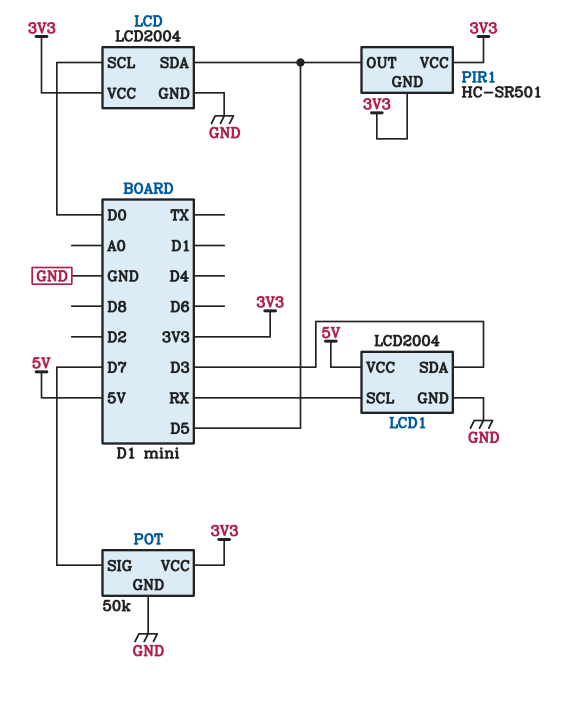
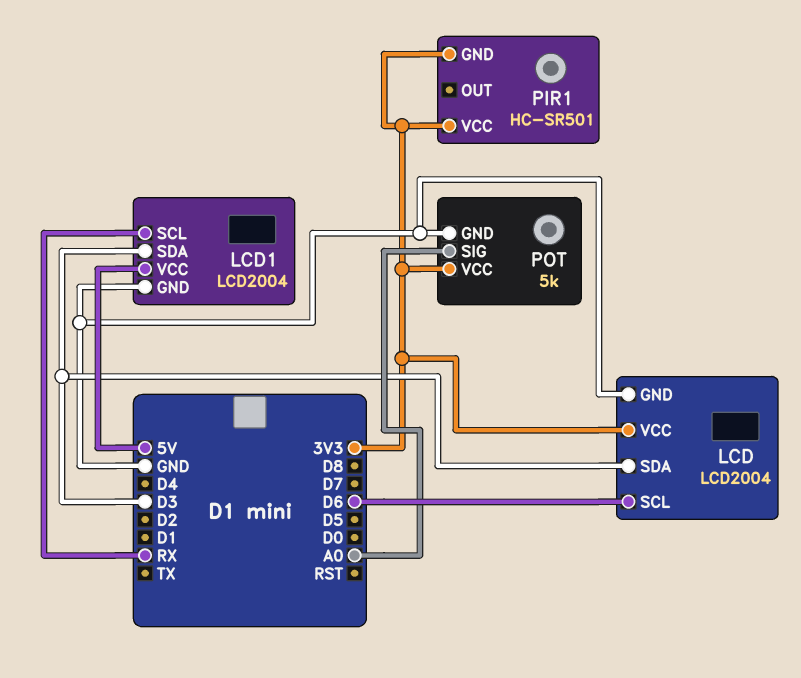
LCD pin SCL: D0 -> D6
LCD pin SDA: D5 -> D3
PIR1 pin OUT: D5 -> none
POT: 50k -> 5k
POT pin SIG: D7 -> A0

